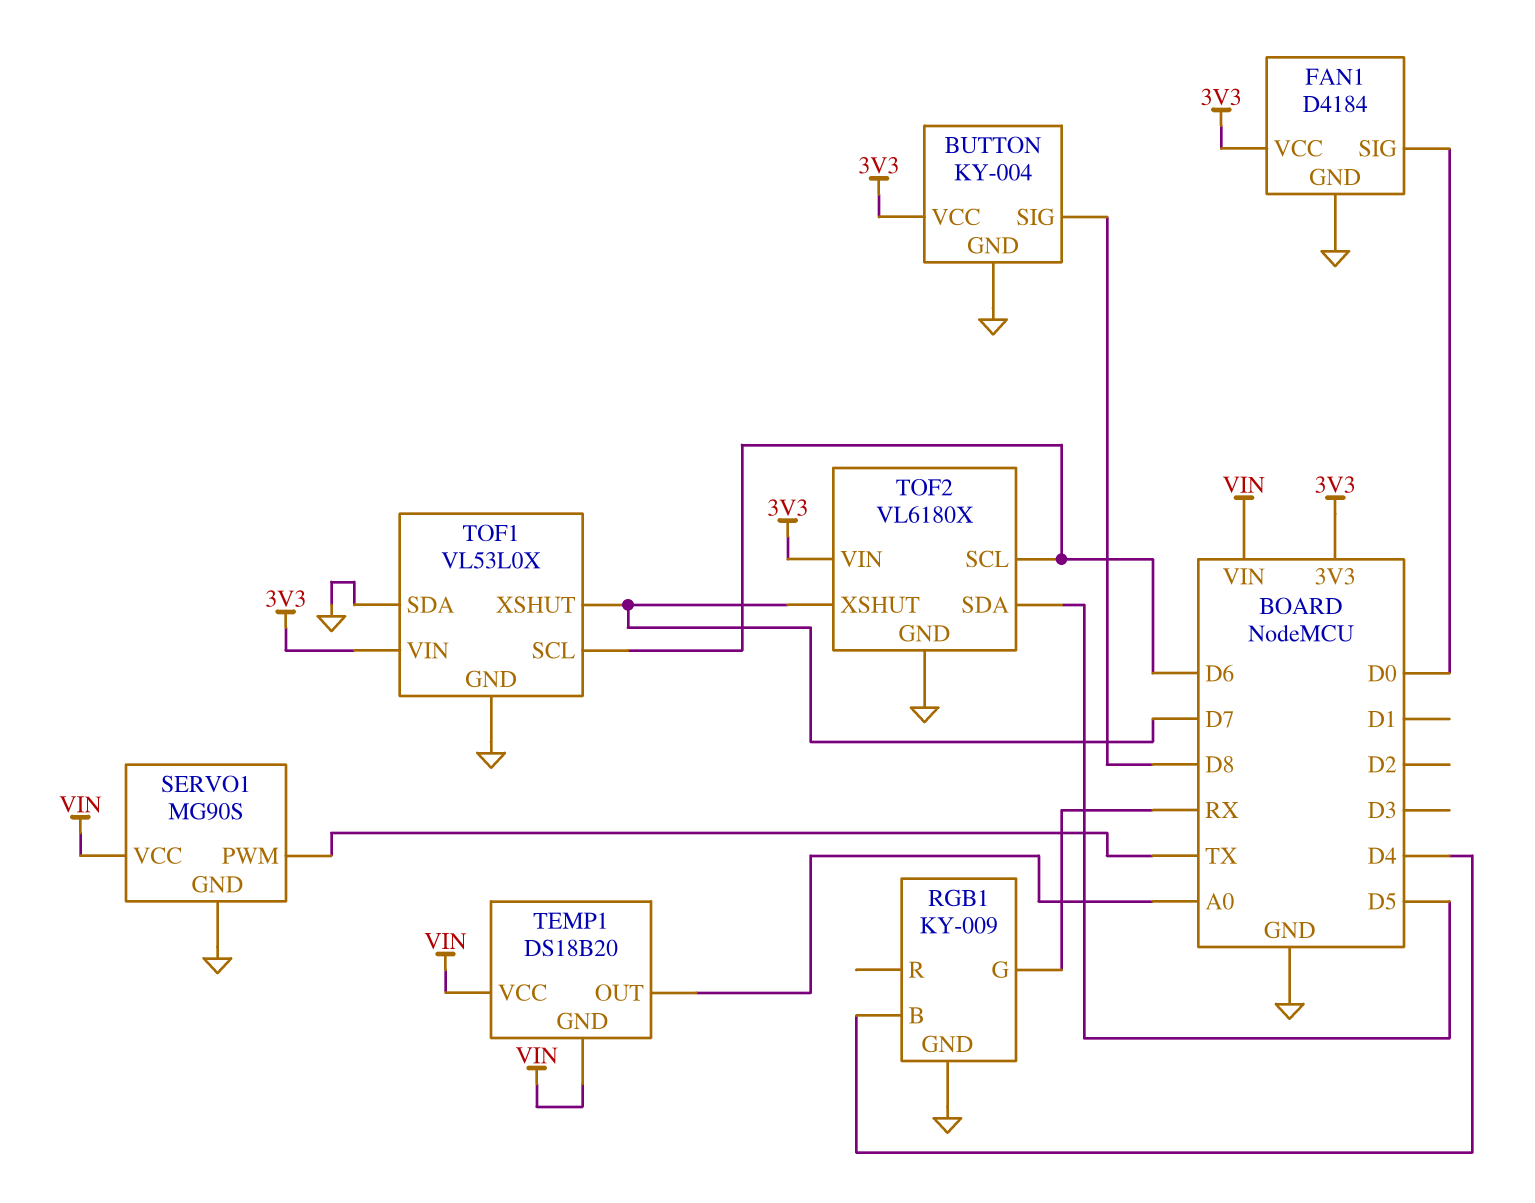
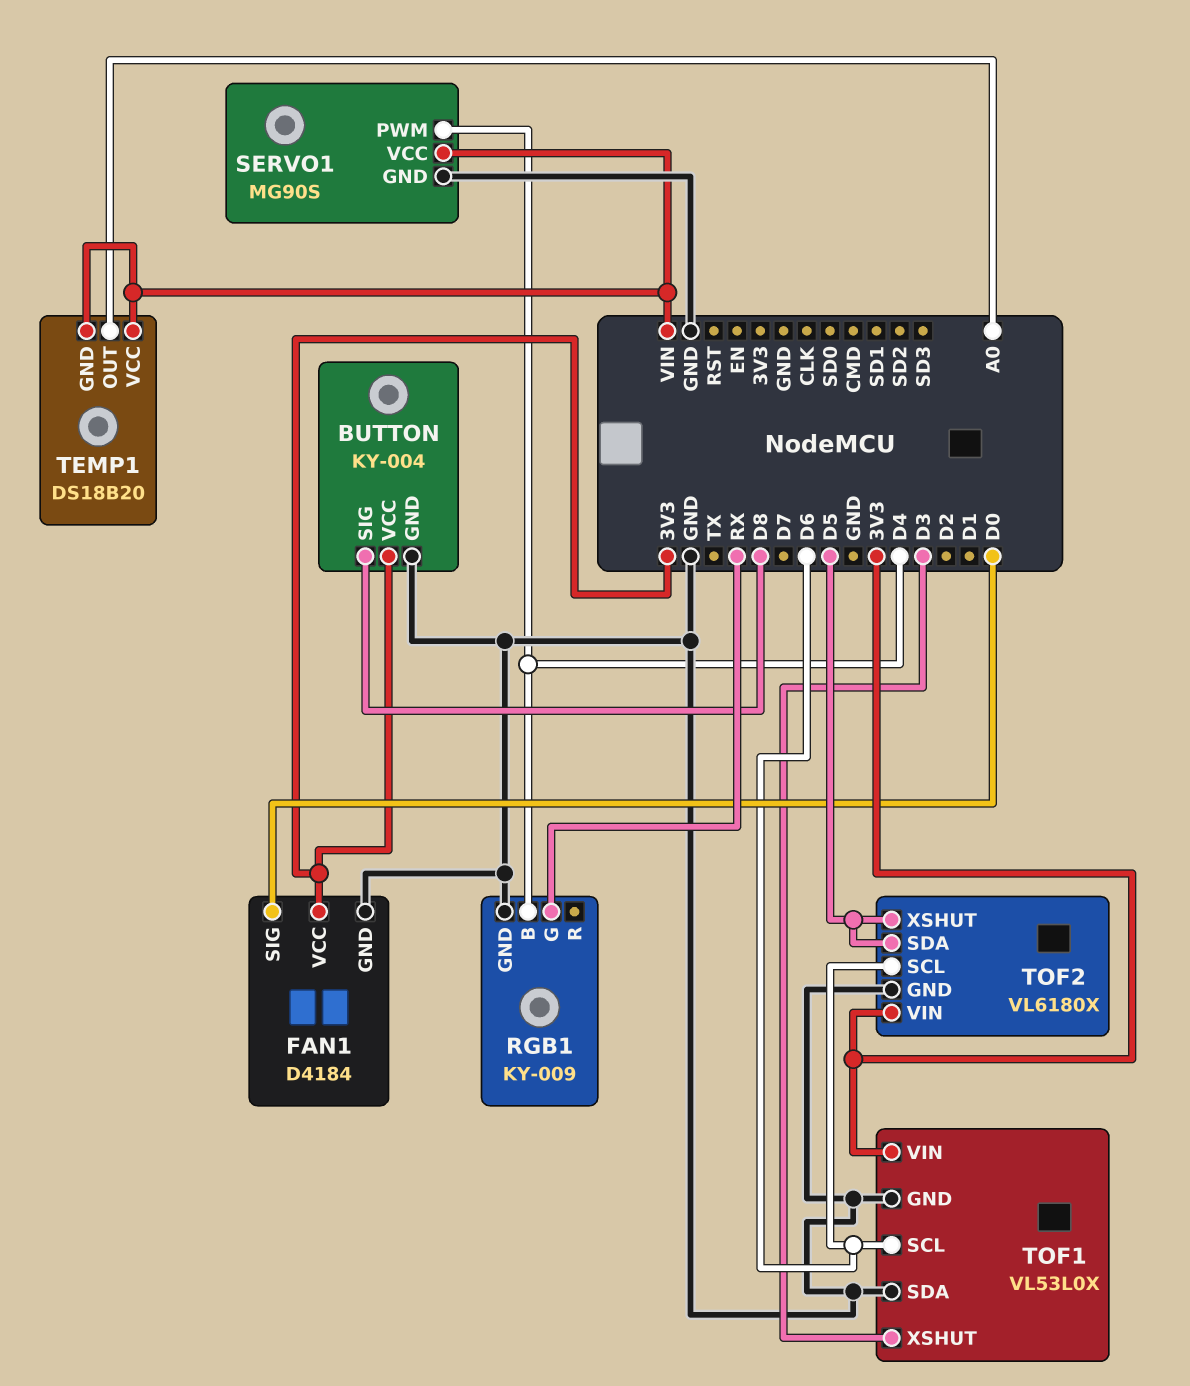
SERVO1 pin PWM: TX -> D4
TOF1 pin XSHUT: D7 -> D3
TOF2 pin XSHUT: D7 -> D5

